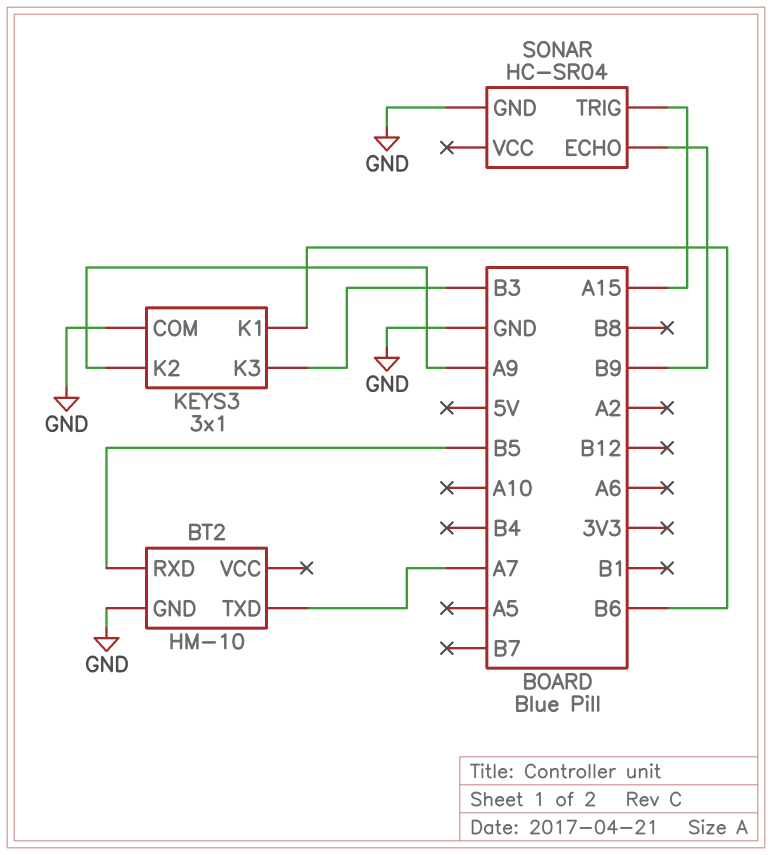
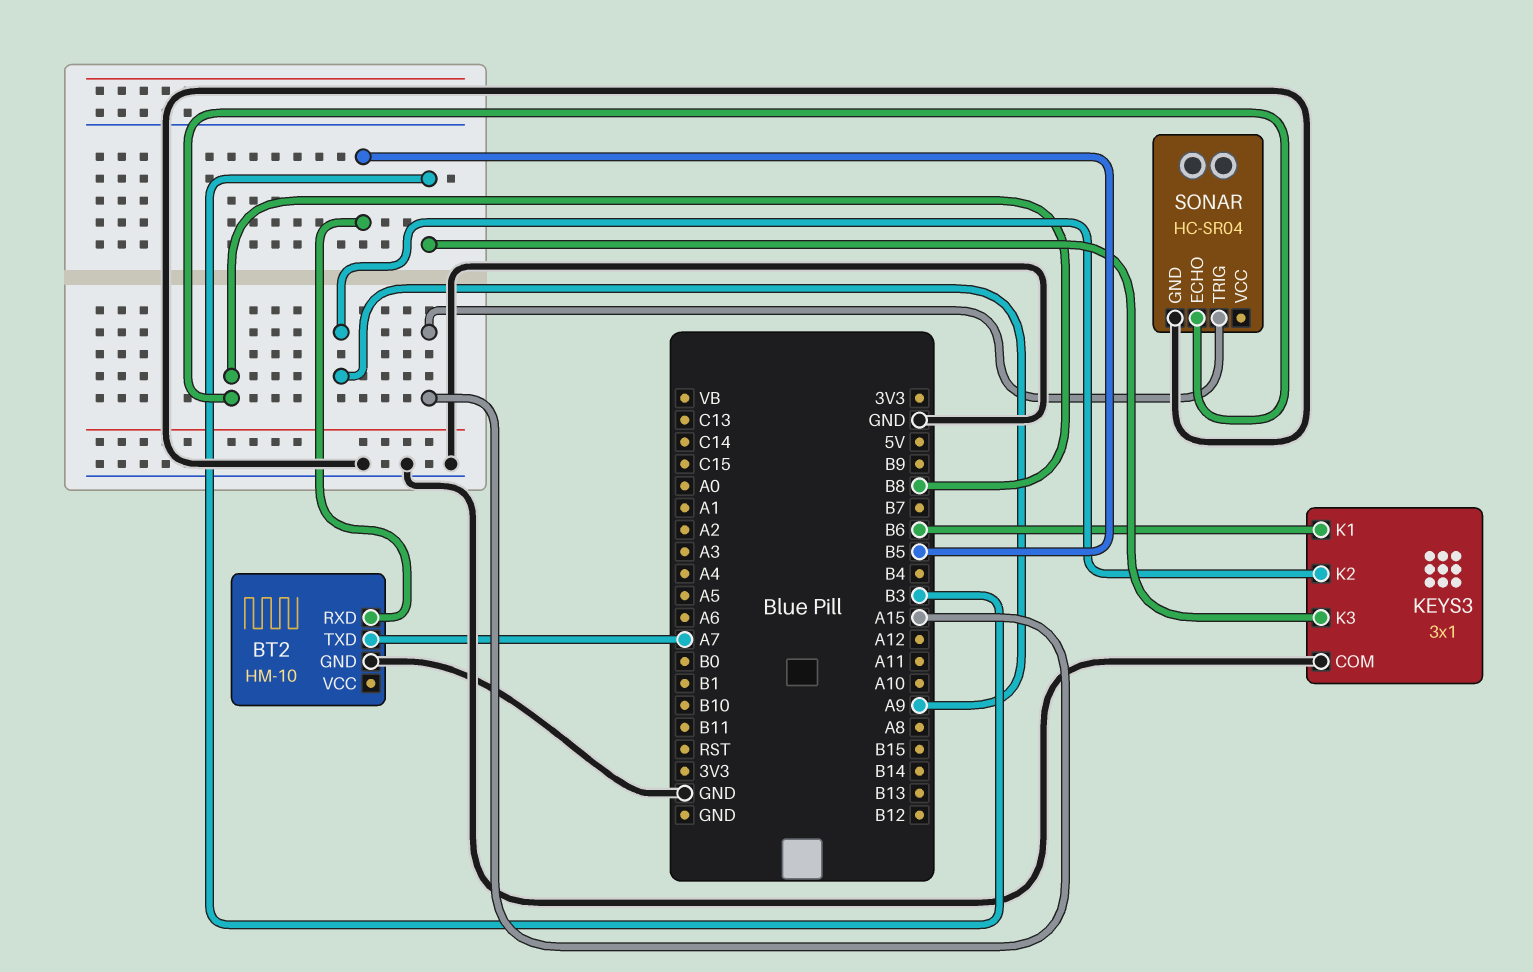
SONAR pin ECHO: B9 -> B8

